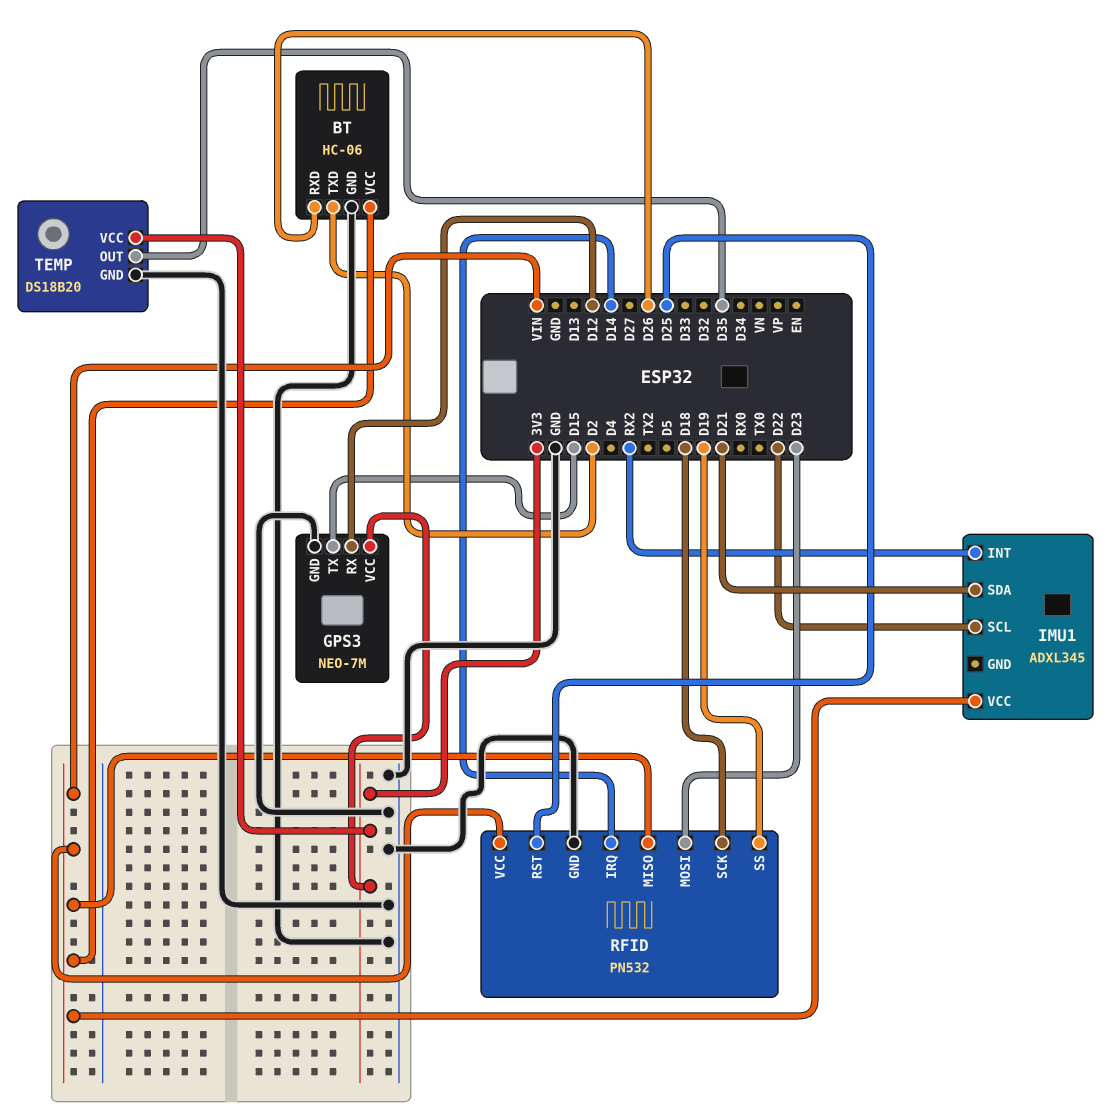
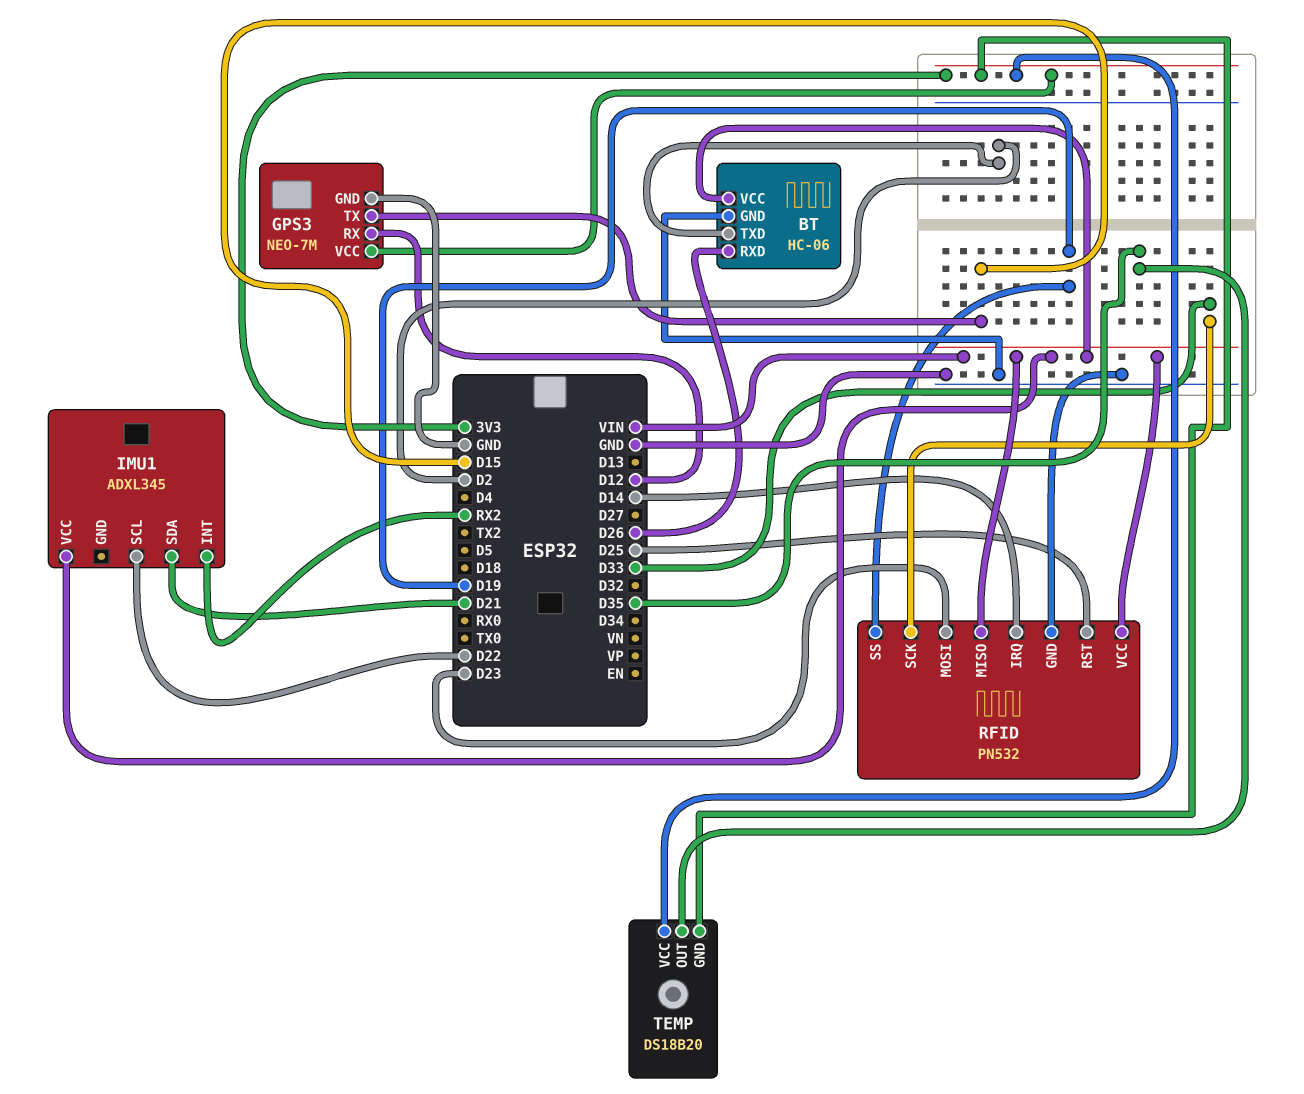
RFID pin SCK: D18 -> D33
TEMP pin GND: GND -> 3V3

